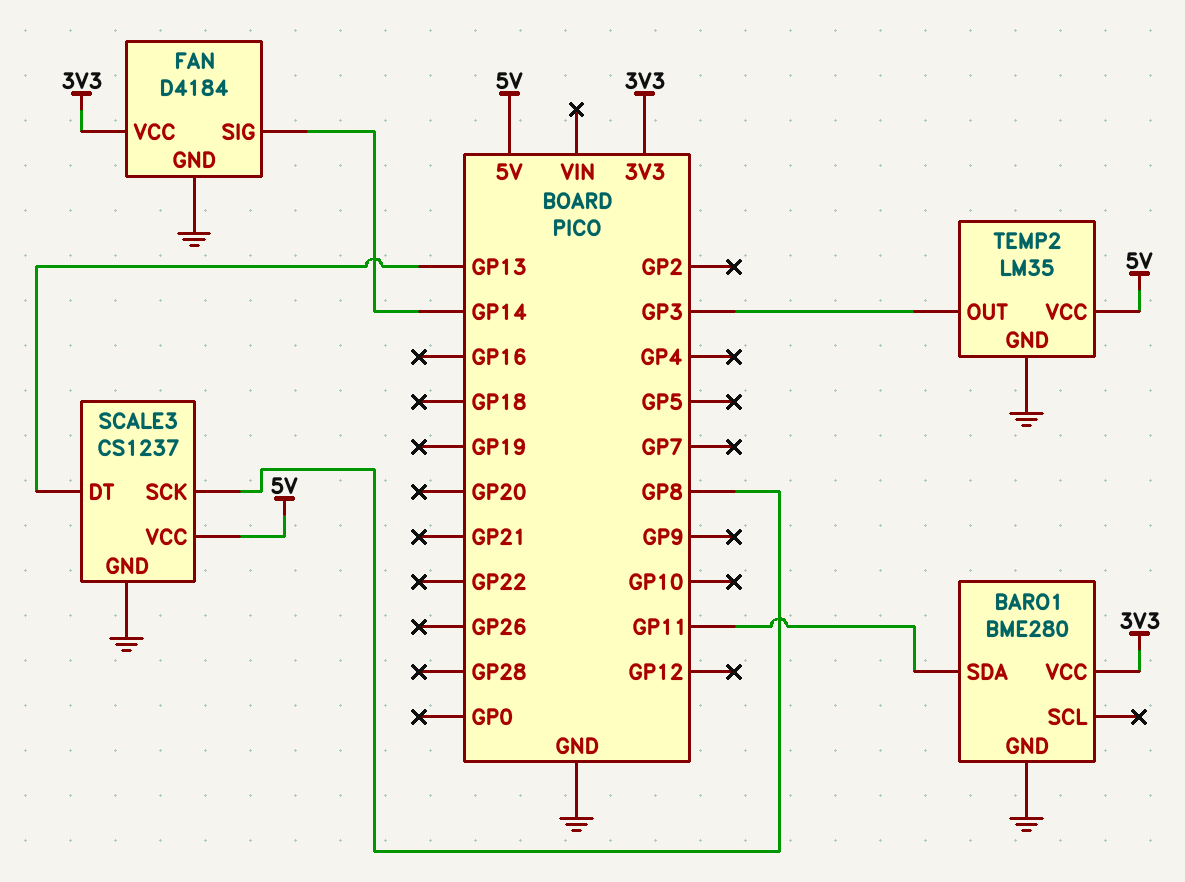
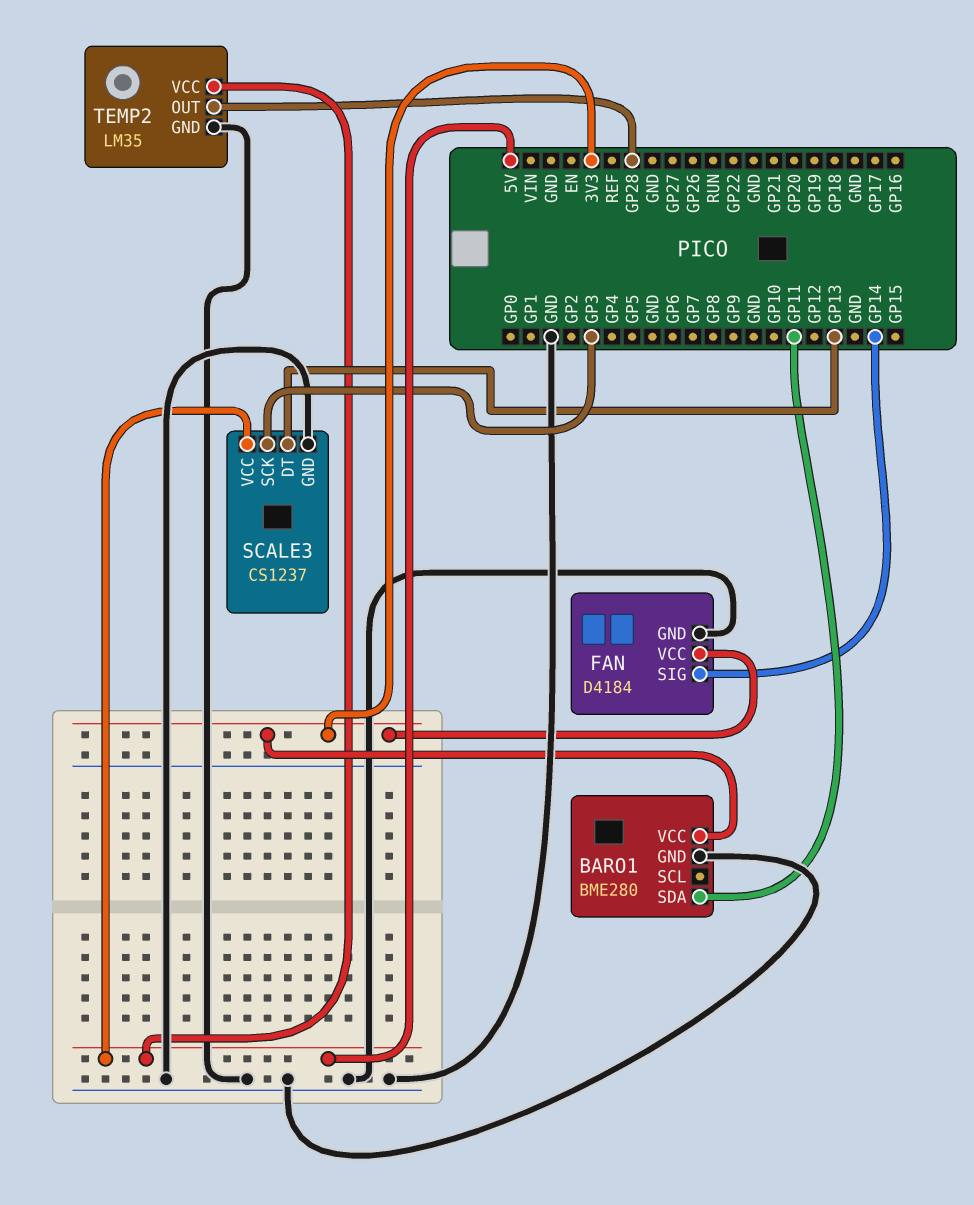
SCALE3 pin SCK: GP8 -> GP3
TEMP2 pin OUT: GP3 -> GP28

